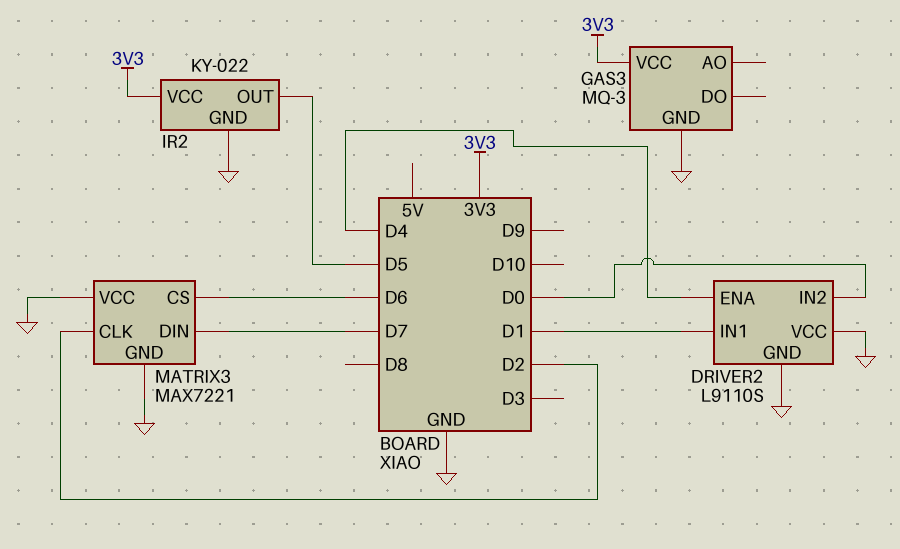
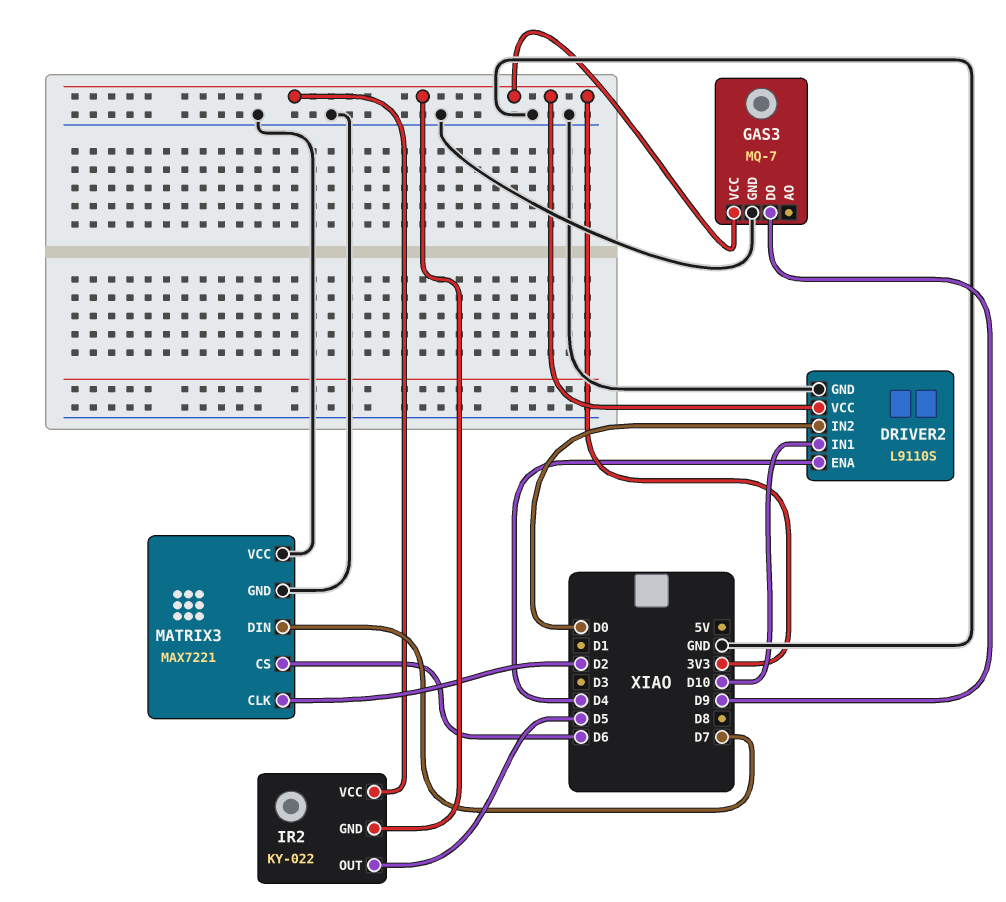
DRIVER2 pin IN1: D1 -> D10
DRIVER2 pin VCC: GND -> 3V3
GAS3: MQ-3 -> MQ-7
GAS3 pin DO: none -> D9
IR2 pin GND: GND -> 3V3

